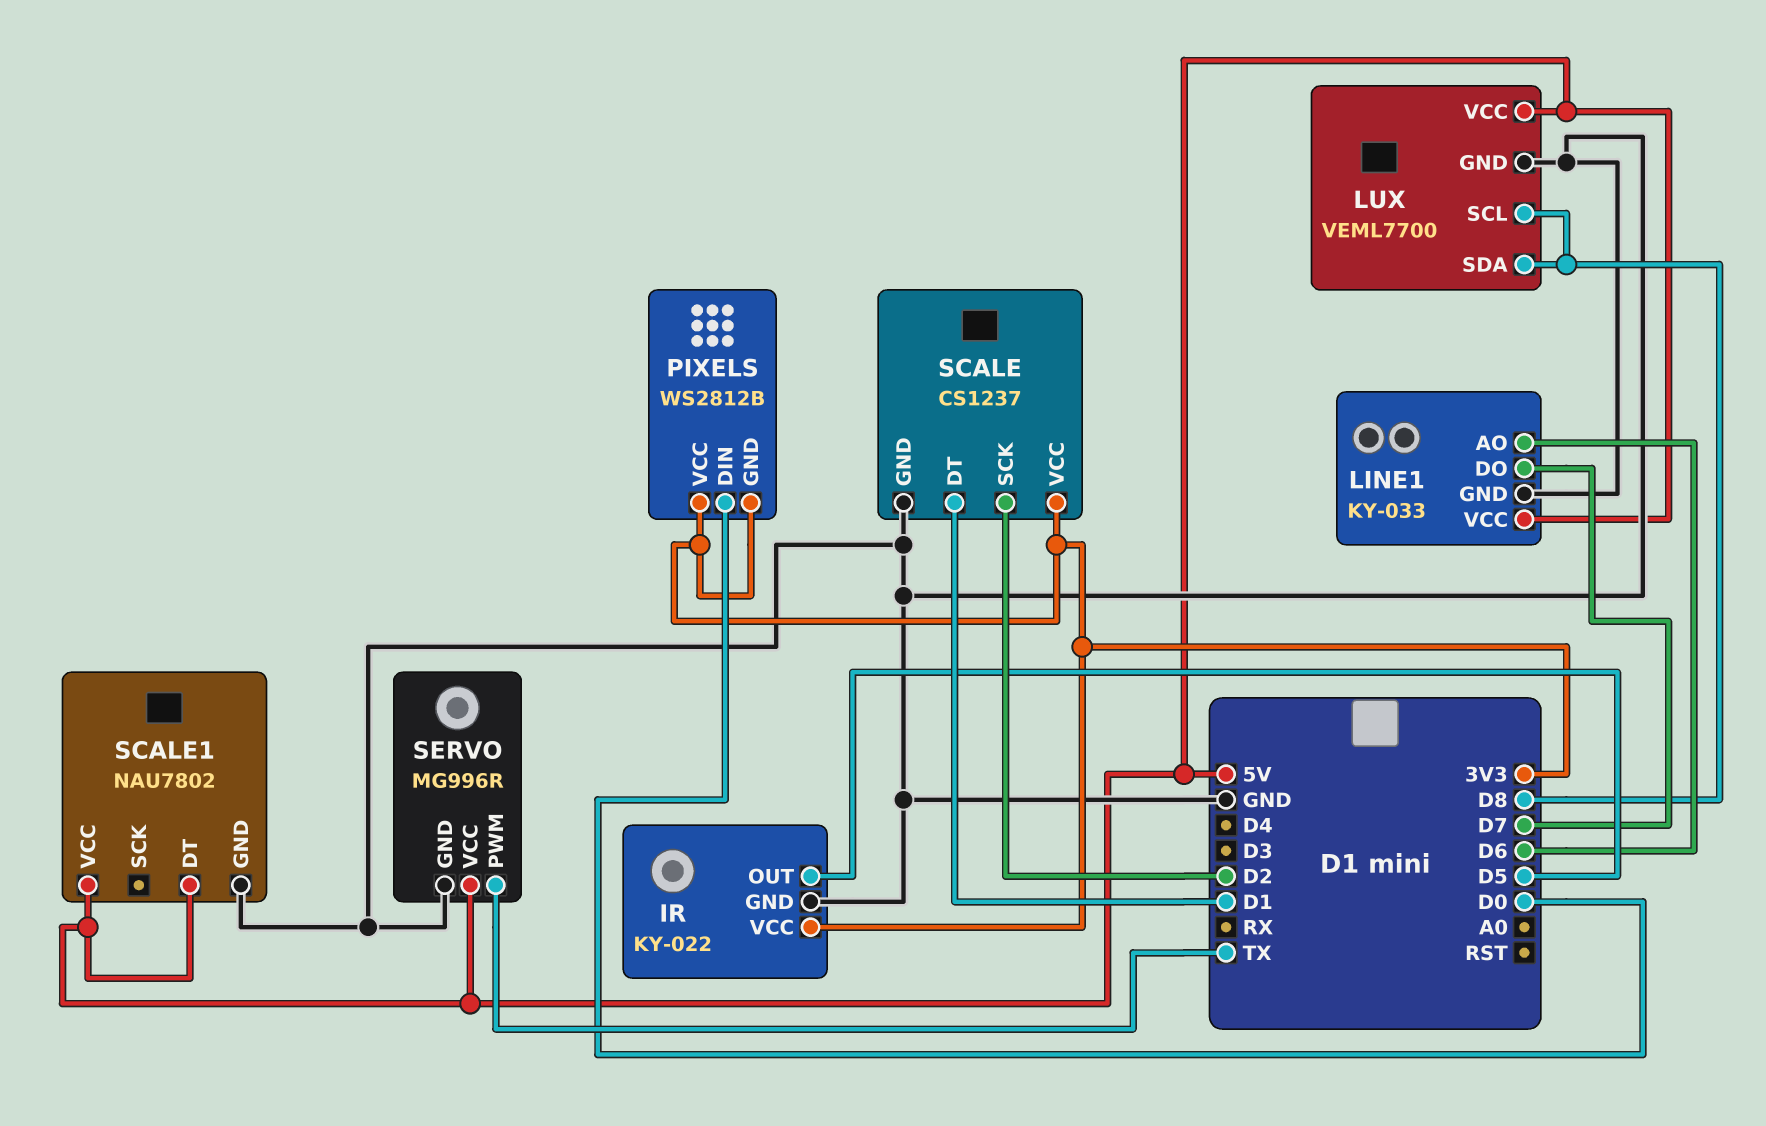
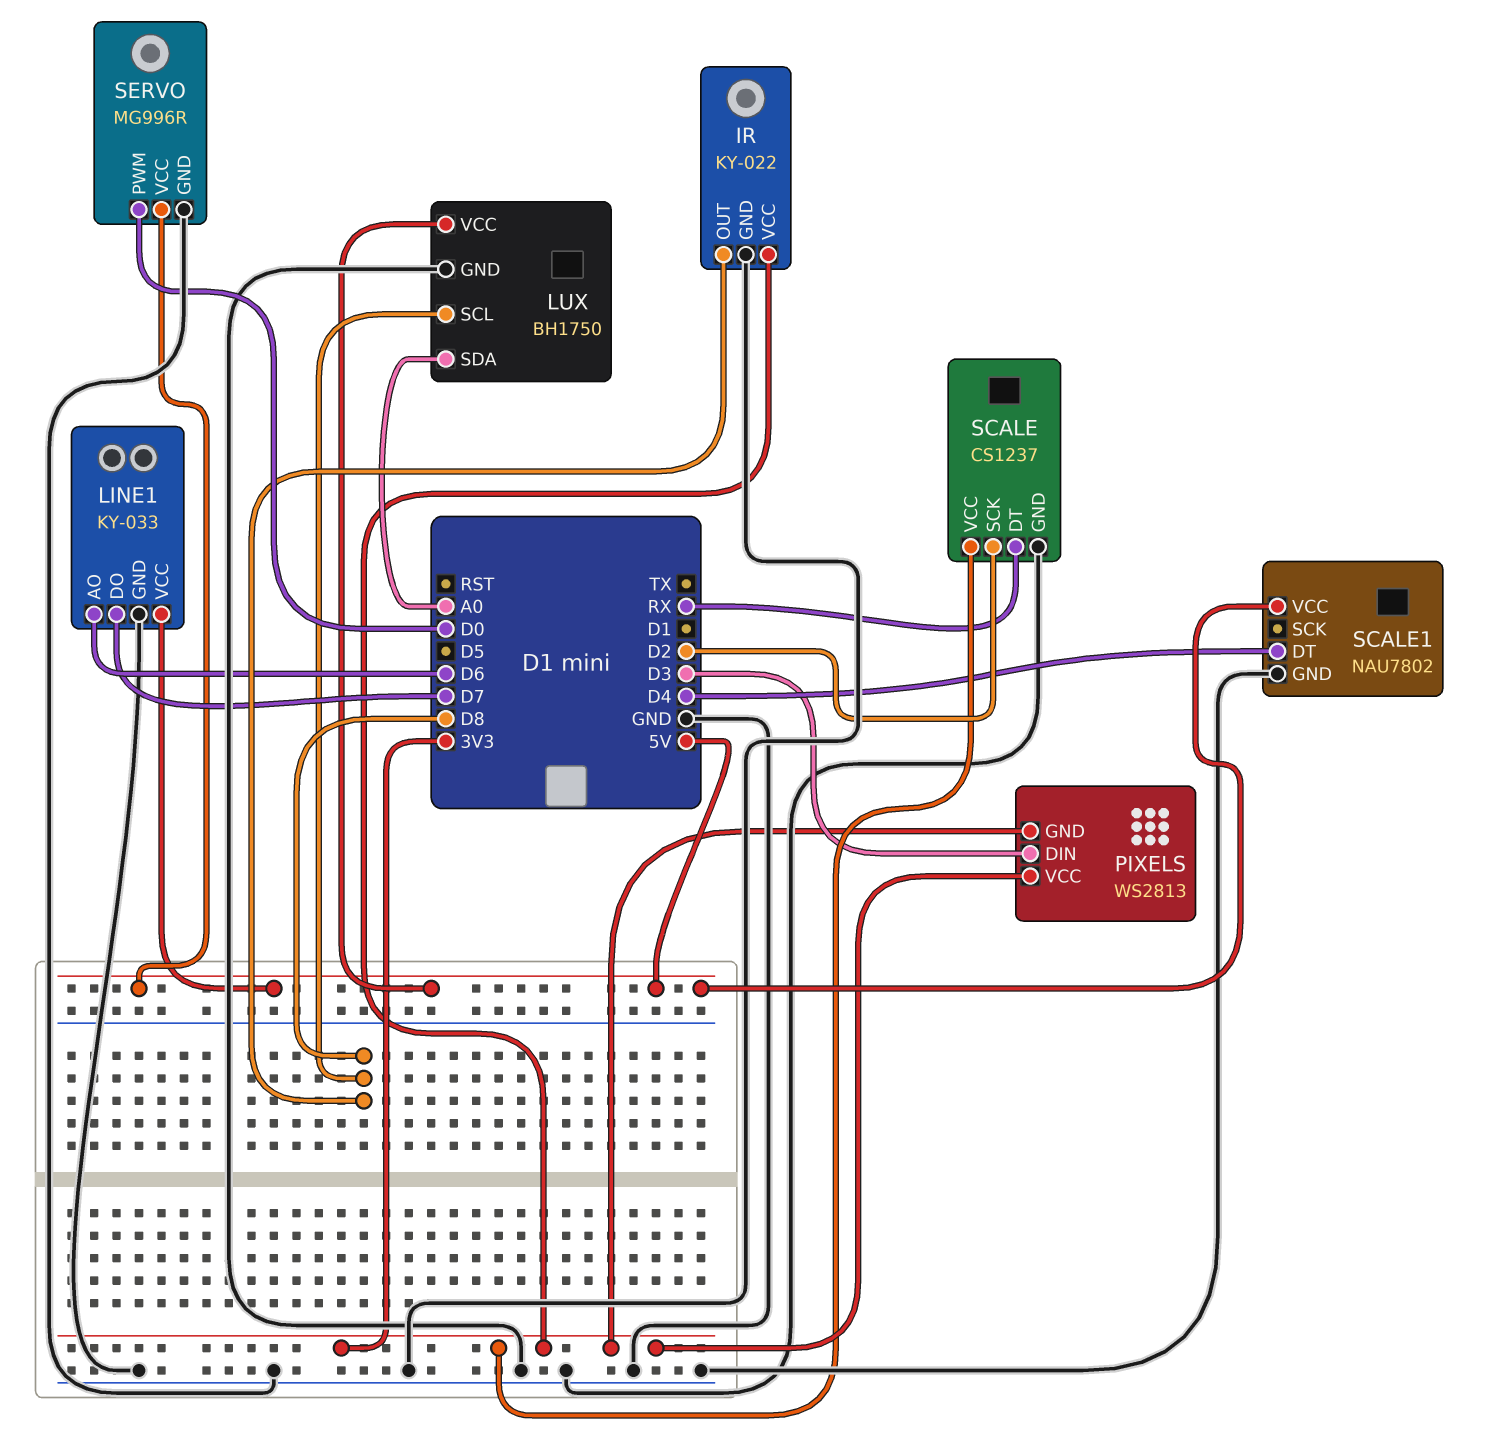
IR pin OUT: D5 -> D8
LUX: VEML7700 -> BH1750
LUX pin SDA: D8 -> A0
PIXELS: WS2812B -> WS2813
PIXELS pin DIN: D0 -> D3
SCALE pin DT: D1 -> RX
SCALE1 pin DT: 5V -> D4
SERVO pin PWM: TX -> D0

